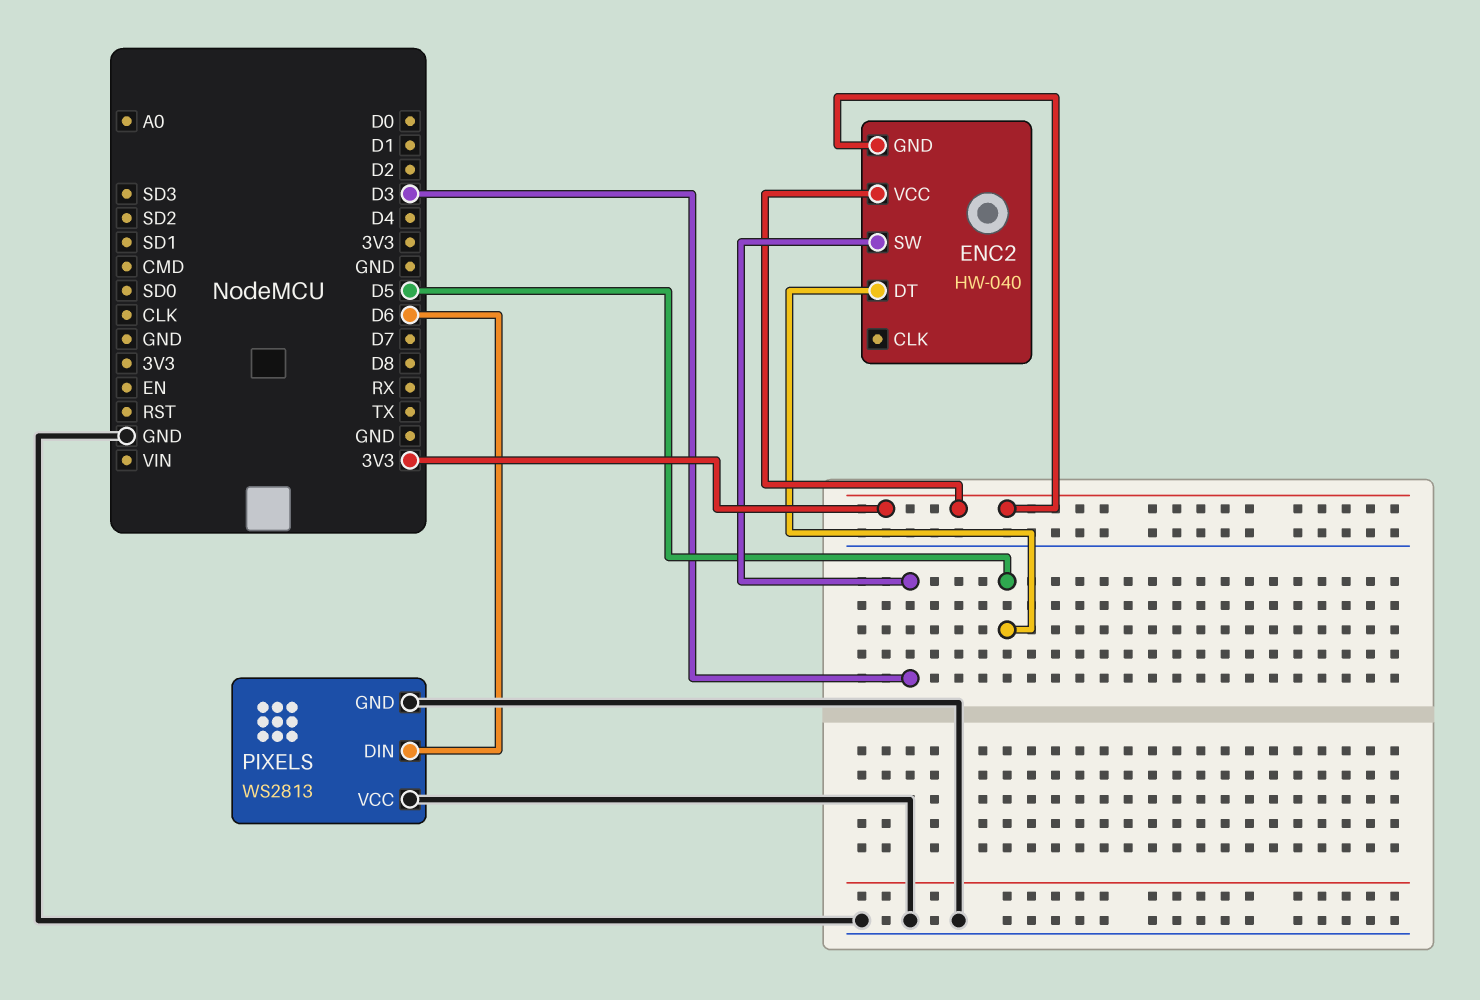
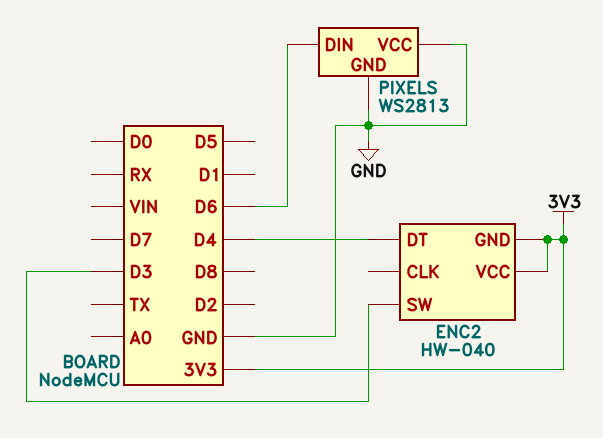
ENC2 pin DT: D5 -> D4

